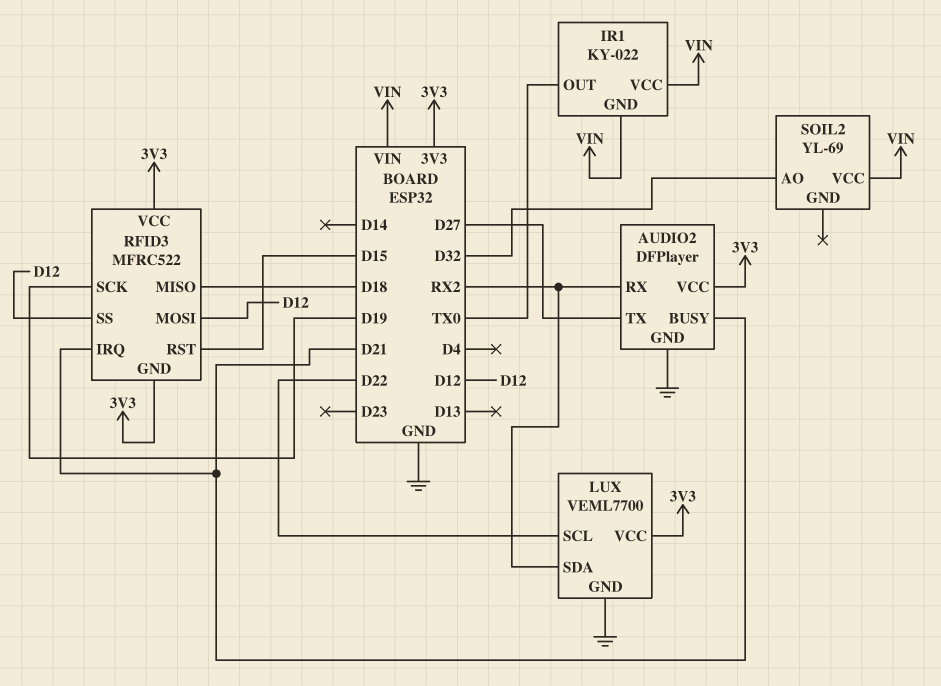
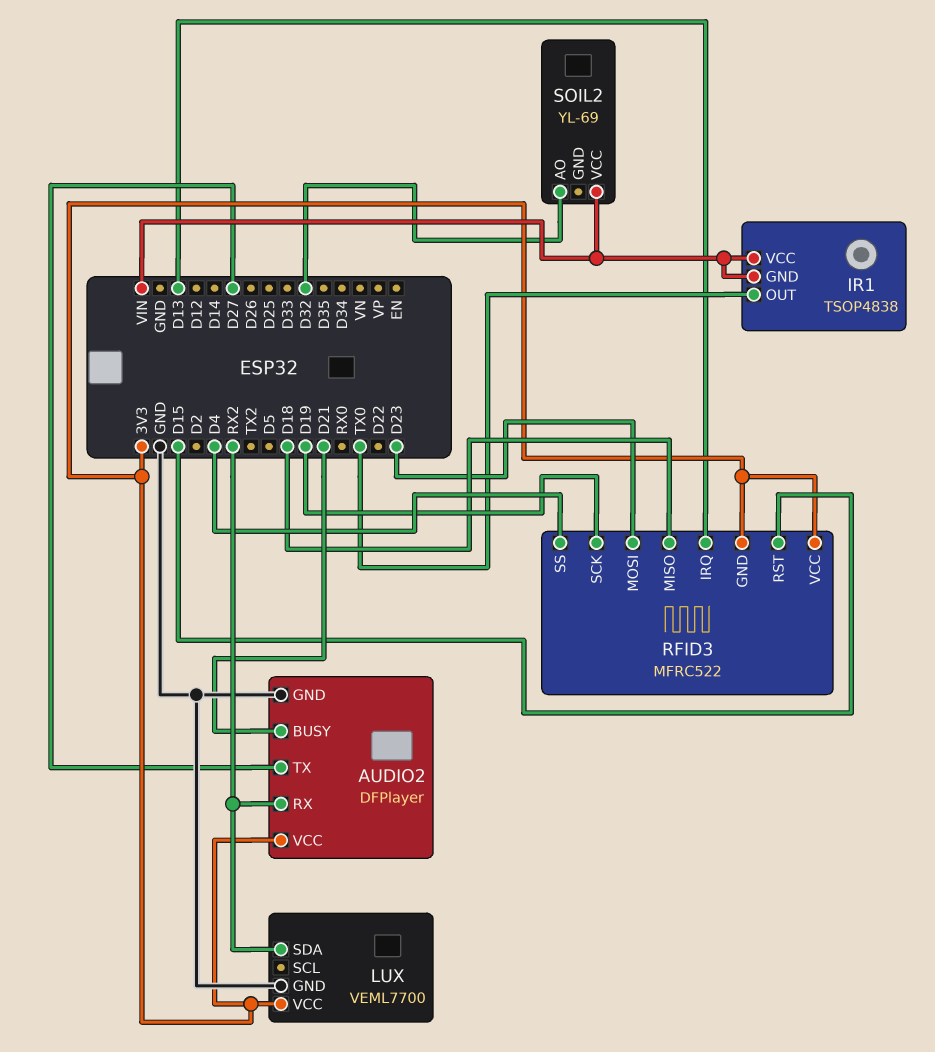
IR1: KY-022 -> TSOP4838
LUX pin SCL: D22 -> none
RFID3 pin IRQ: D21 -> D13
RFID3 pin MOSI: D12 -> D23
RFID3 pin SS: D12 -> D4

